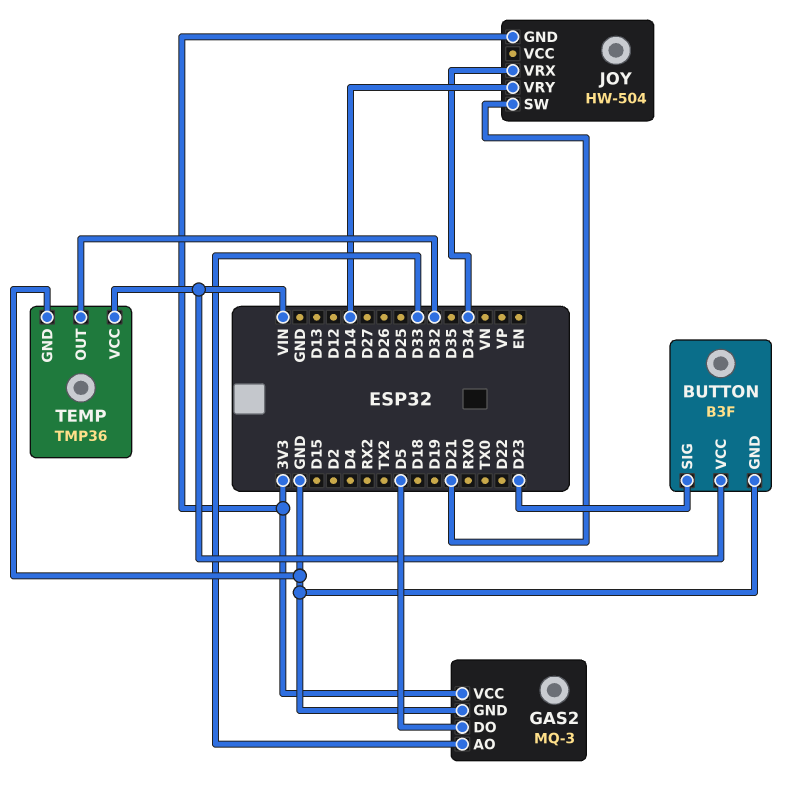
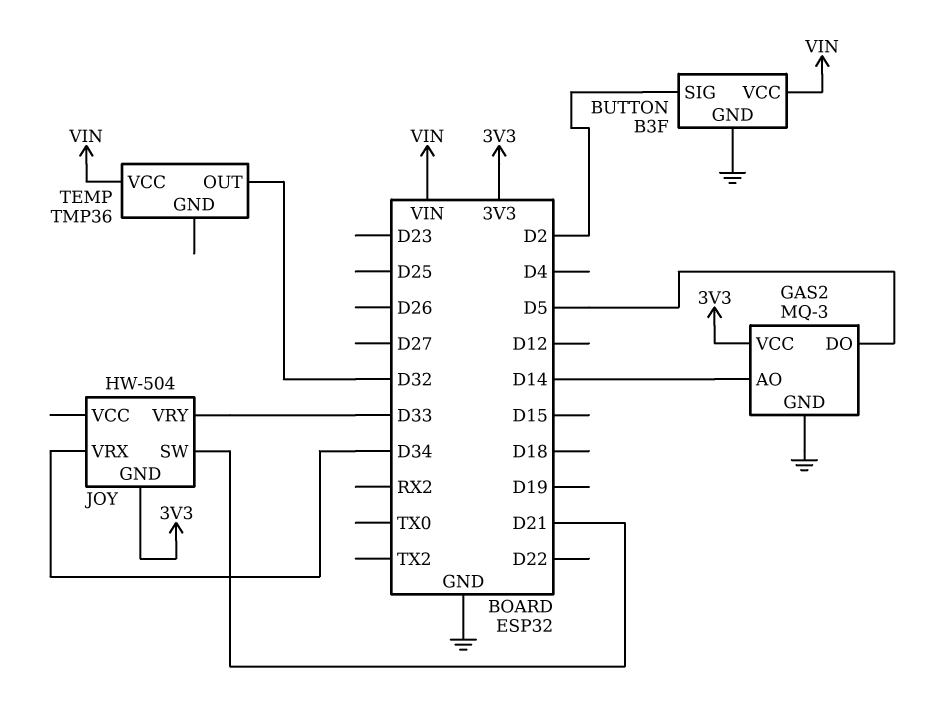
BUTTON pin SIG: D23 -> D2
GAS2 pin AO: D33 -> D14
JOY pin VRY: D14 -> D33
TEMP pin GND: GND -> none

